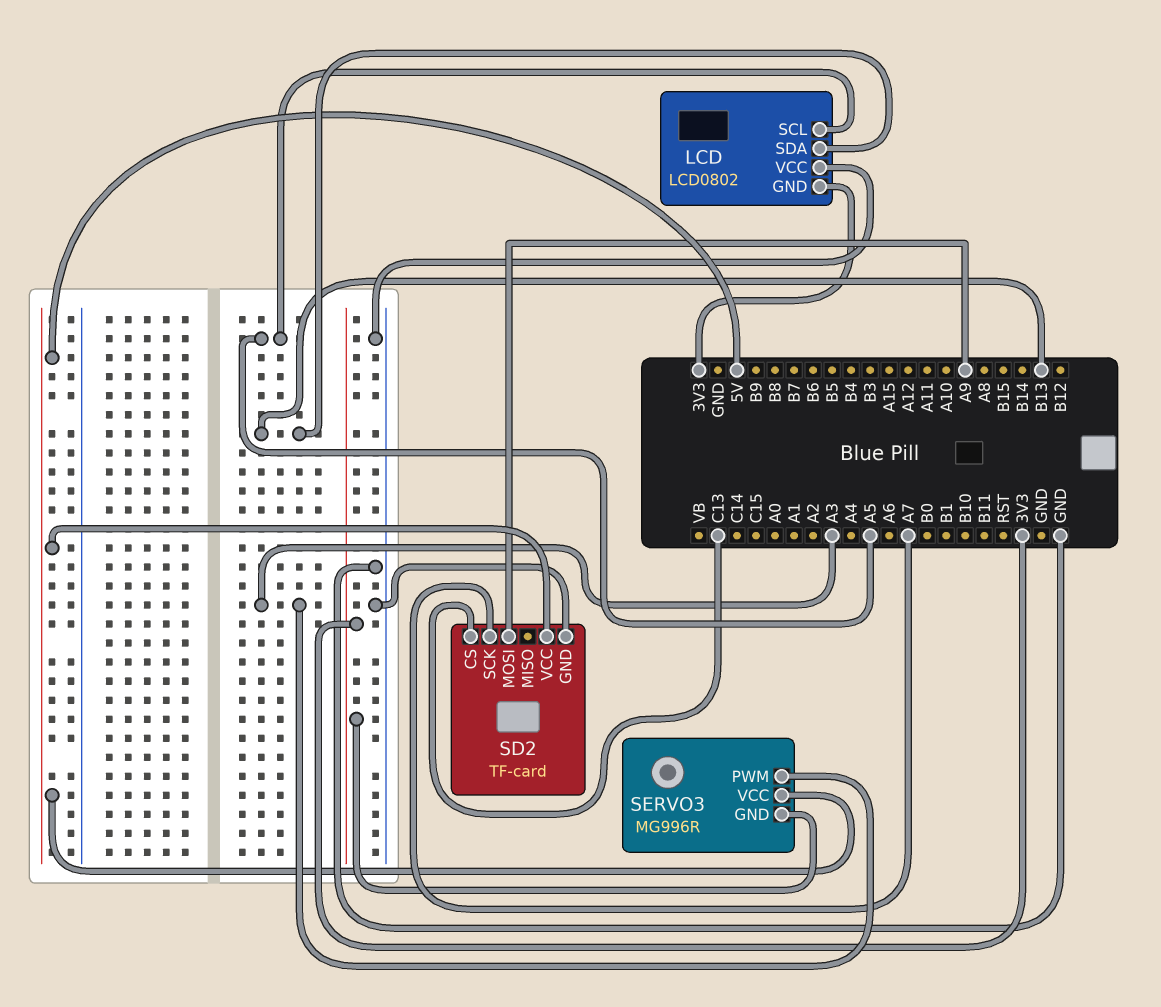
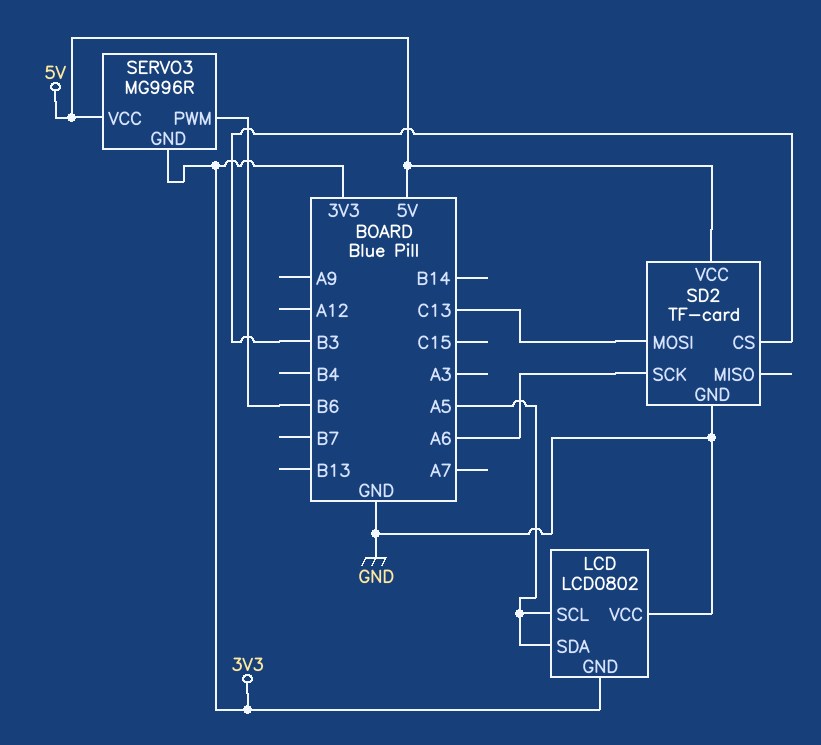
LCD pin SDA: B13 -> A5
SD2 pin CS: C13 -> B3
SD2 pin MOSI: A9 -> C13
SD2 pin SCK: A7 -> A6
SERVO3 pin PWM: A3 -> B6

